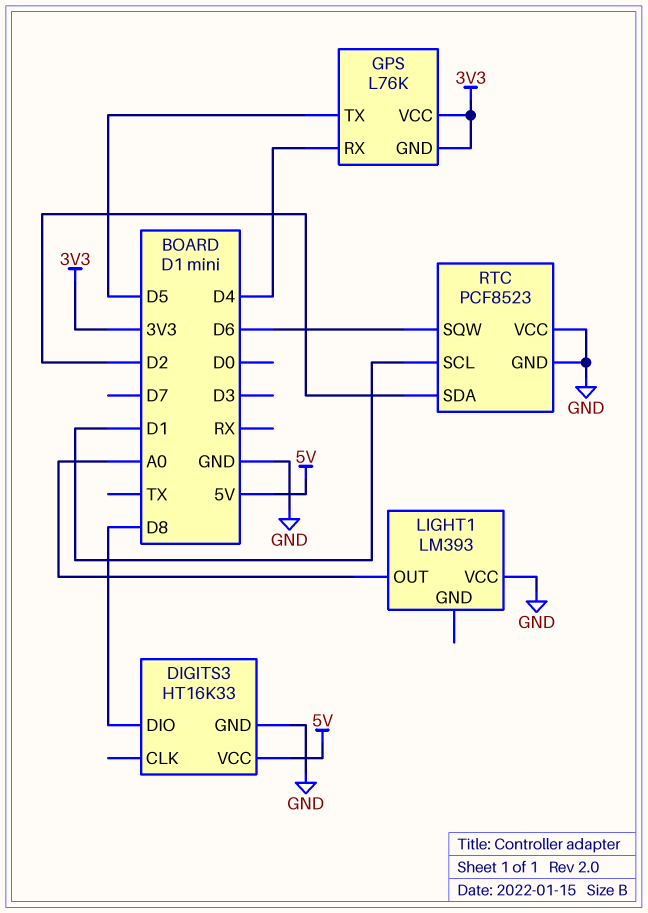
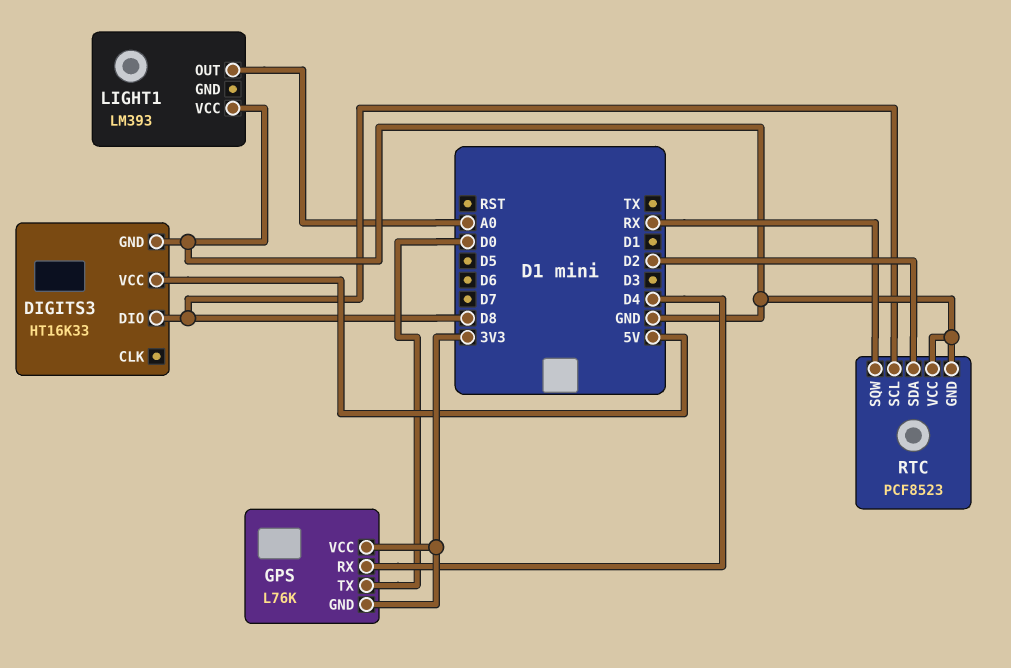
GPS pin TX: D5 -> D0
RTC pin SCL: D1 -> D8
RTC pin SQW: D6 -> RX

